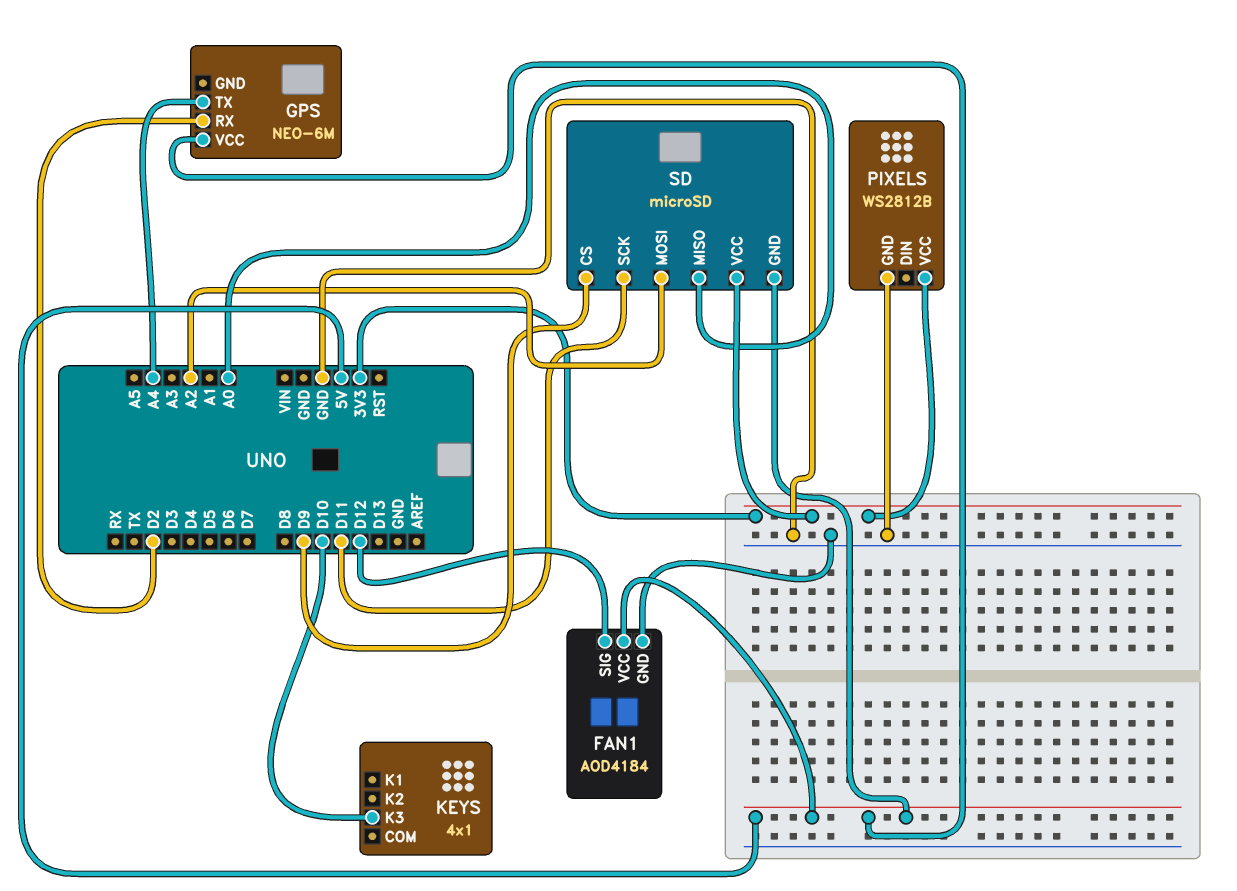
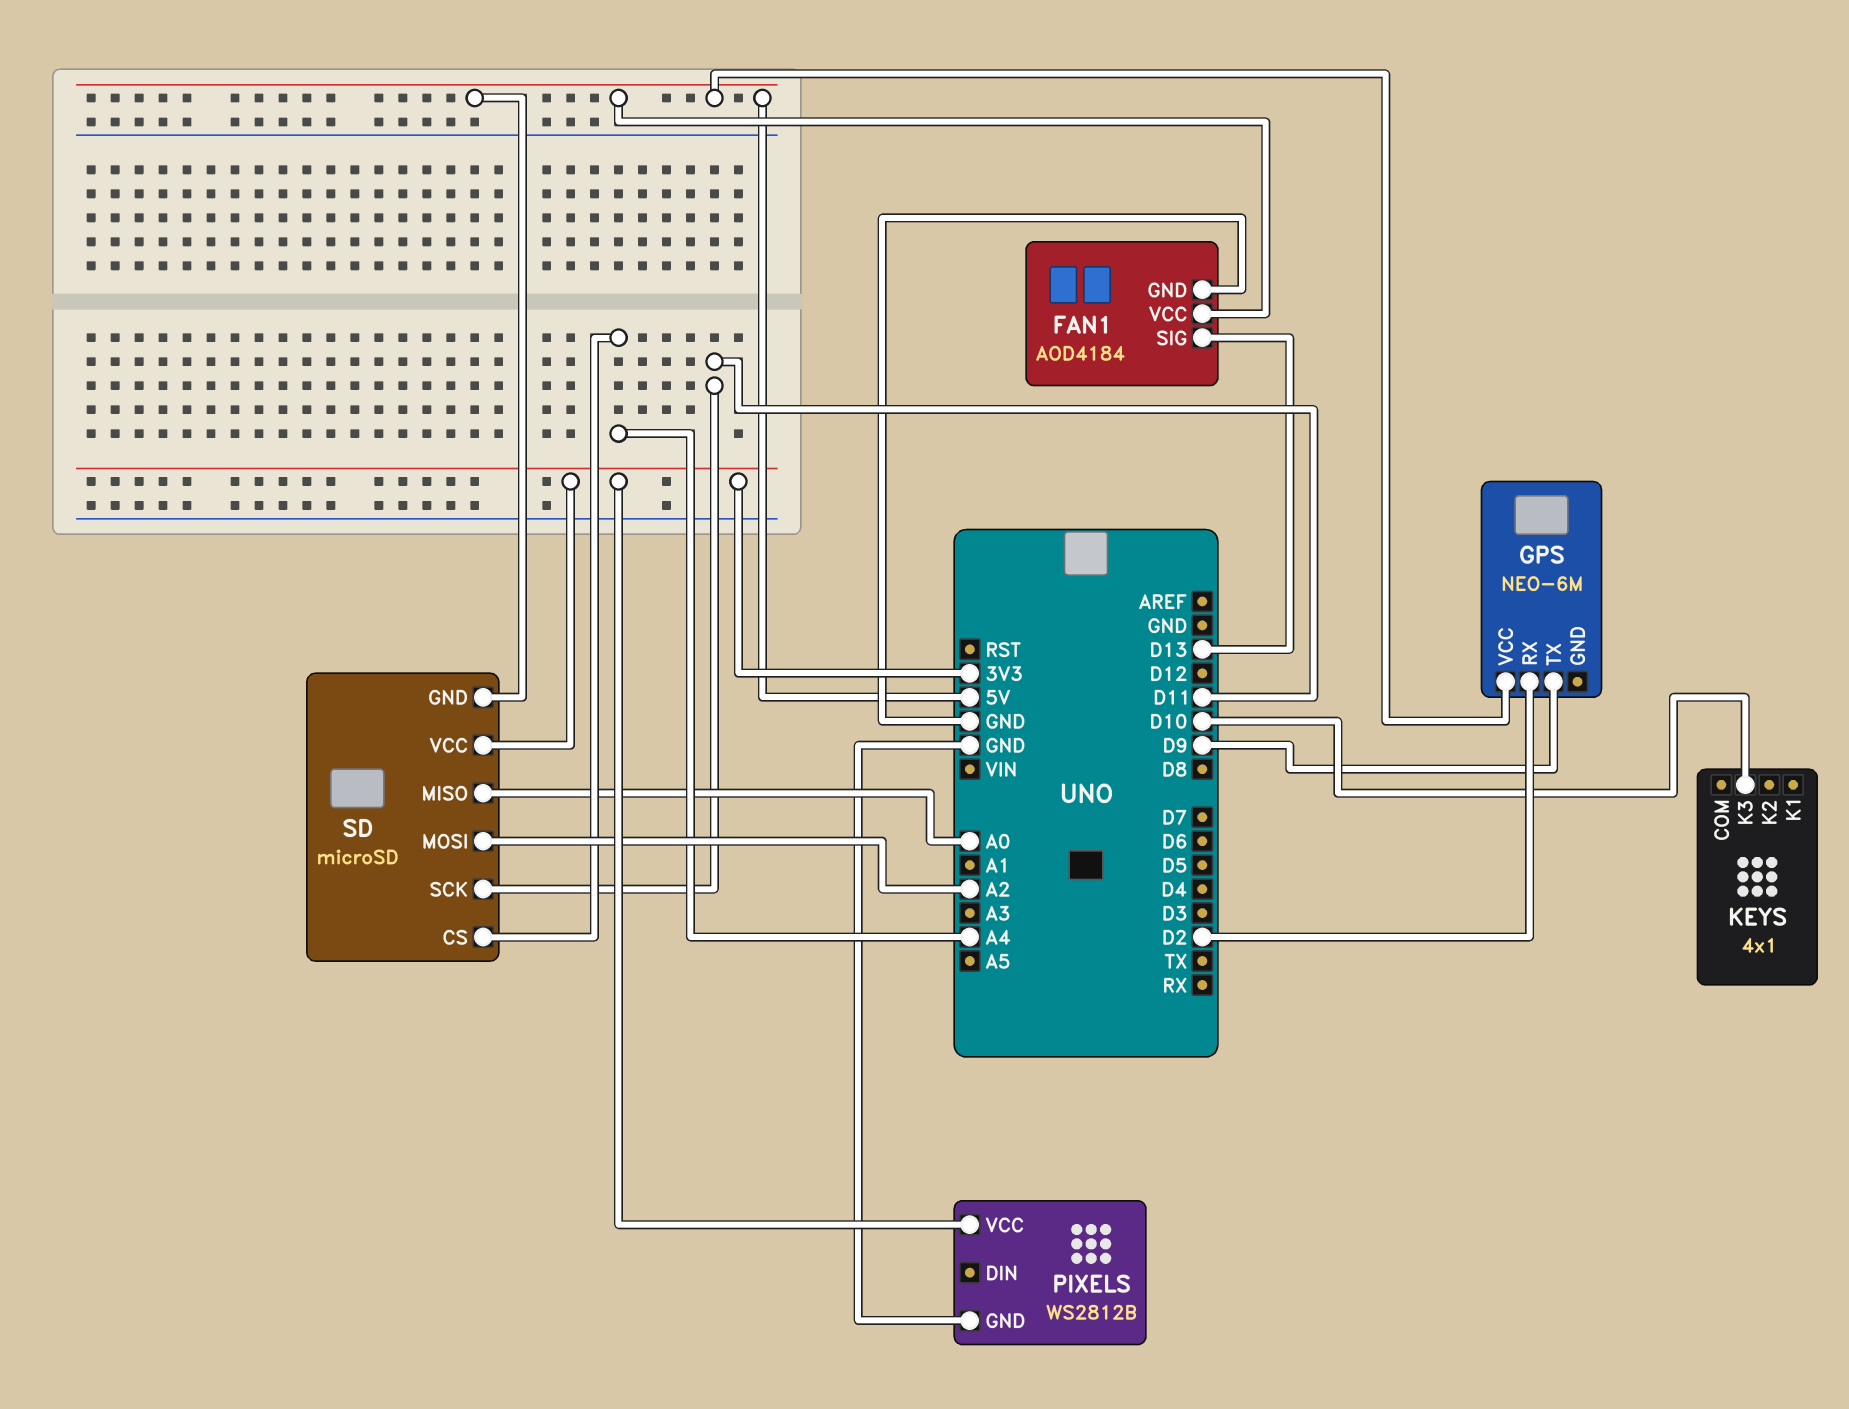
FAN1 pin SIG: D12 -> D13
GPS pin TX: A4 -> D9
SD pin CS: D9 -> A4

